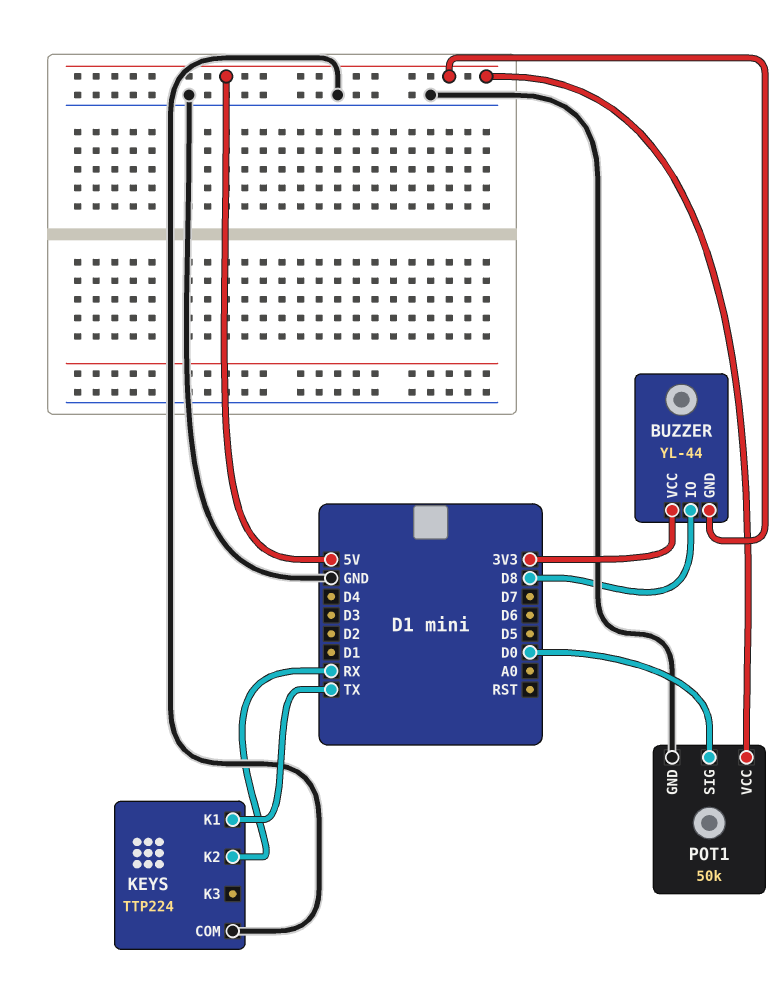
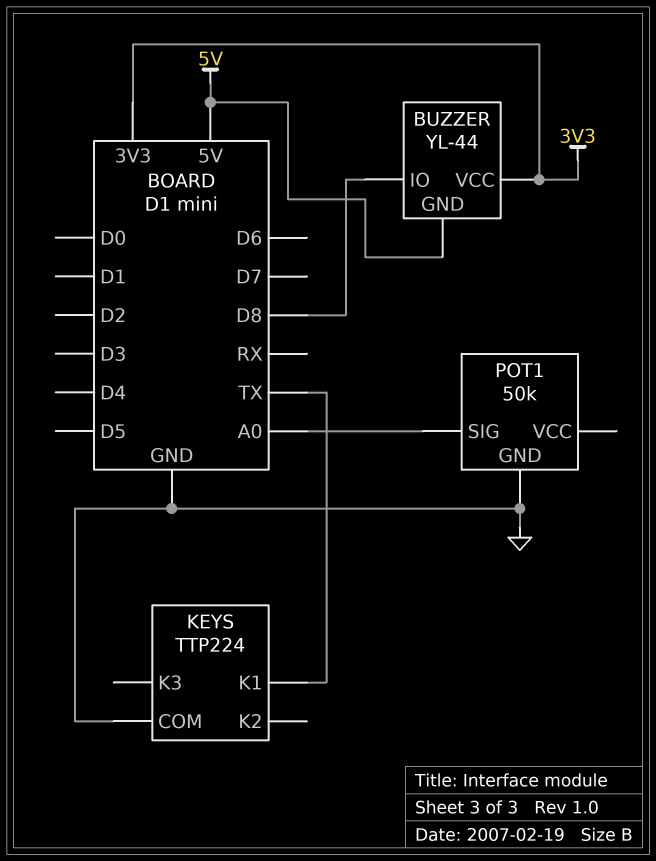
KEYS pin K2: RX -> none
POT1 pin SIG: D0 -> A0
POT1 pin VCC: 5V -> none

